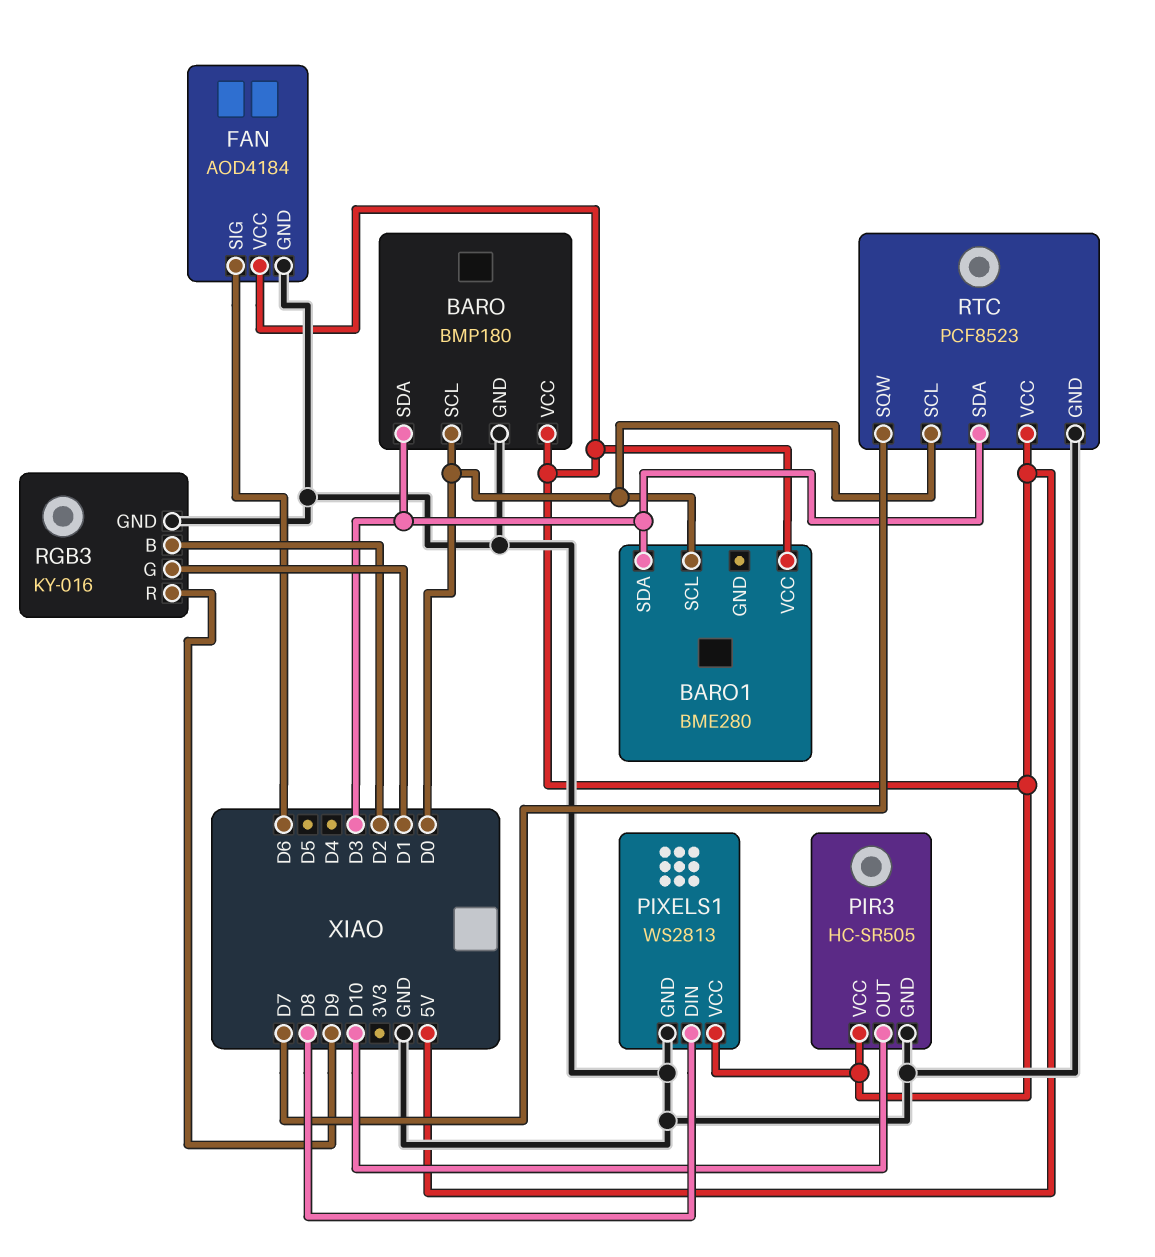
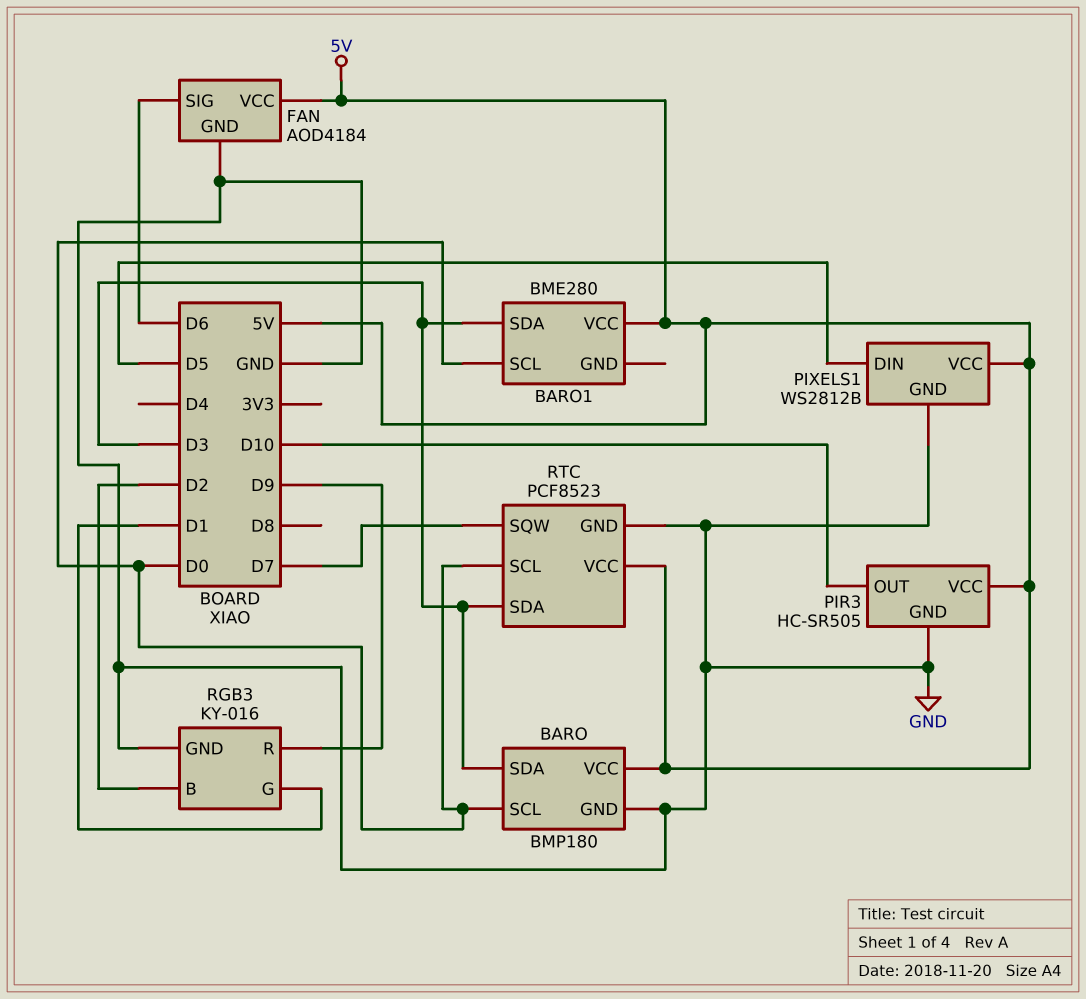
PIXELS1: WS2813 -> WS2812B
PIXELS1 pin DIN: D8 -> D5

